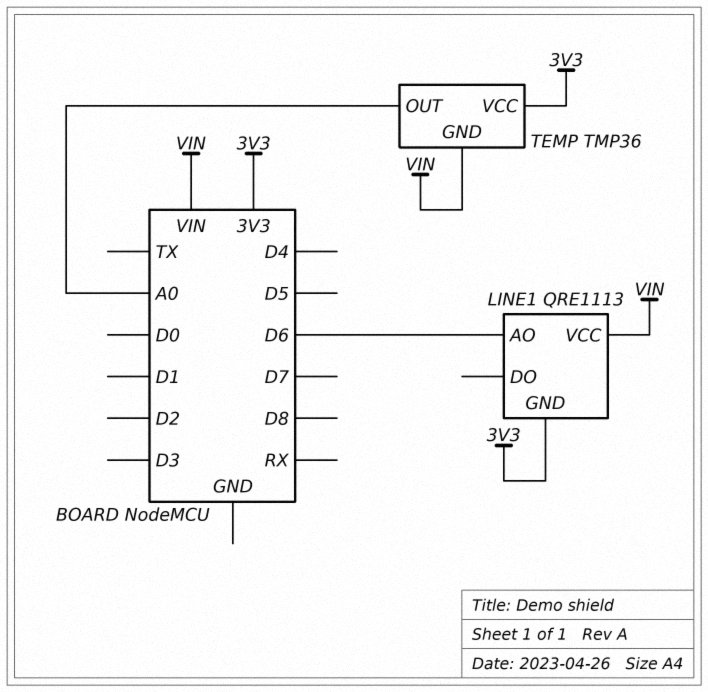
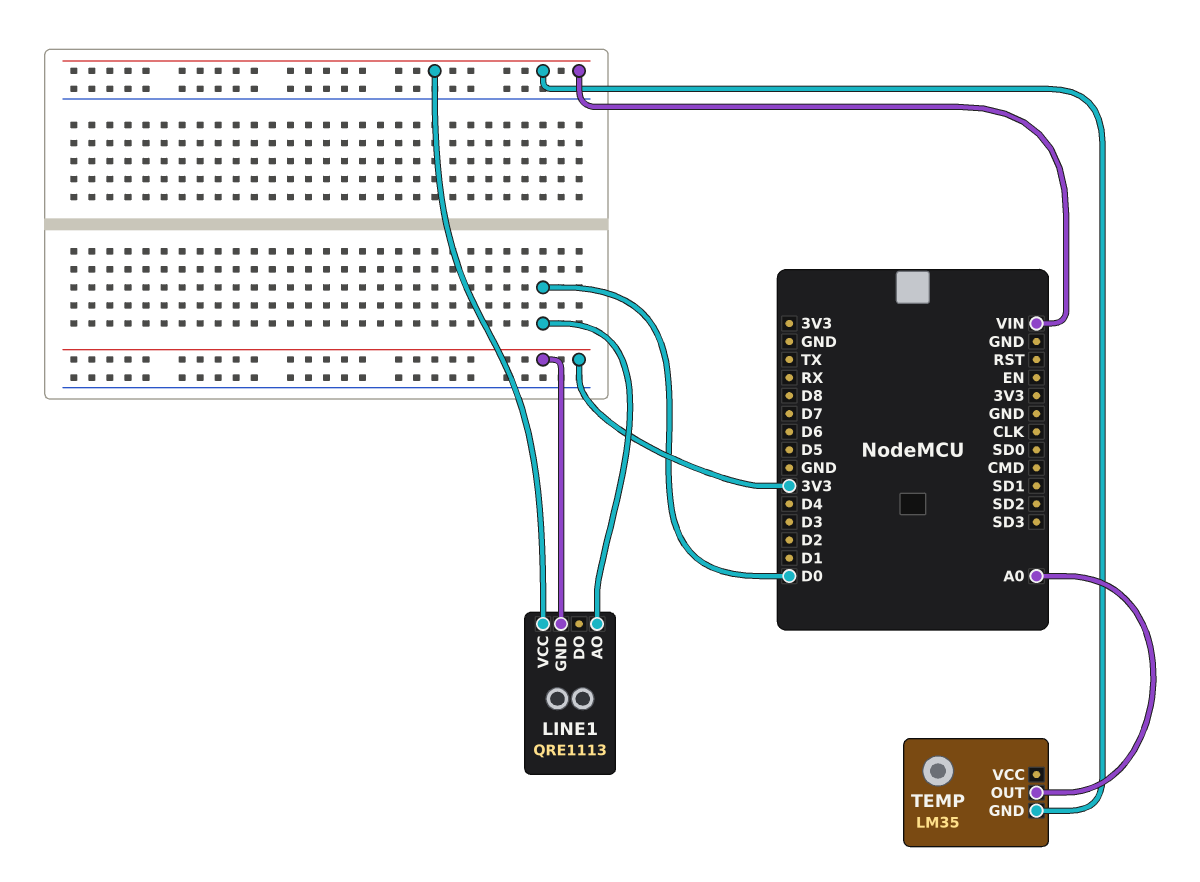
LINE1 pin AO: D6 -> D0
TEMP: TMP36 -> LM35
TEMP pin VCC: 3V3 -> none

